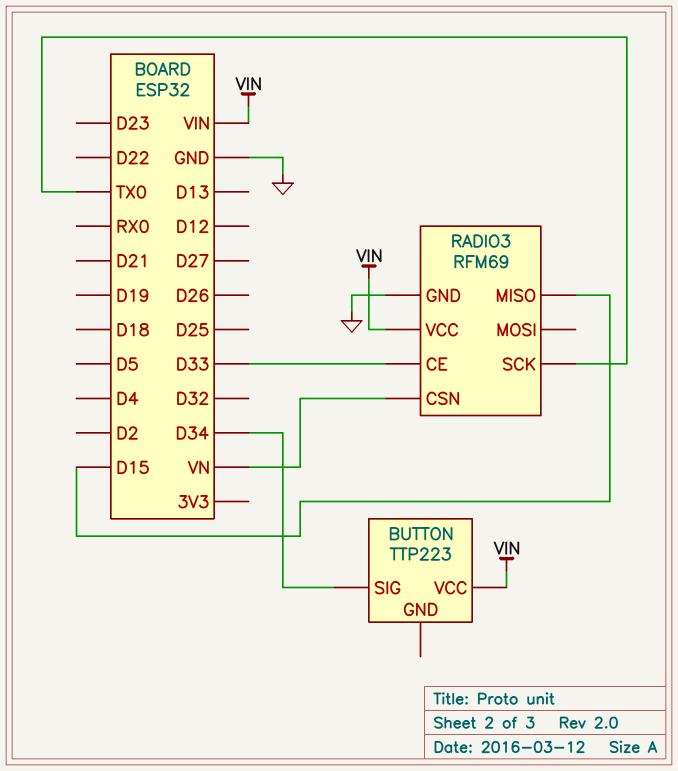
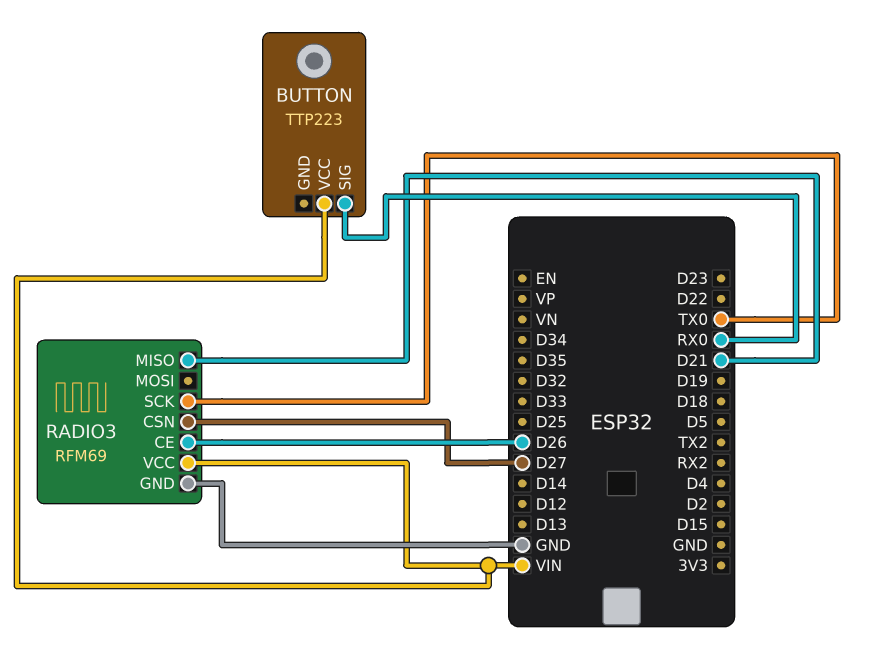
BUTTON pin SIG: D34 -> RX0
RADIO3 pin CE: D33 -> D26
RADIO3 pin CSN: VN -> D27
RADIO3 pin MISO: D15 -> D21

